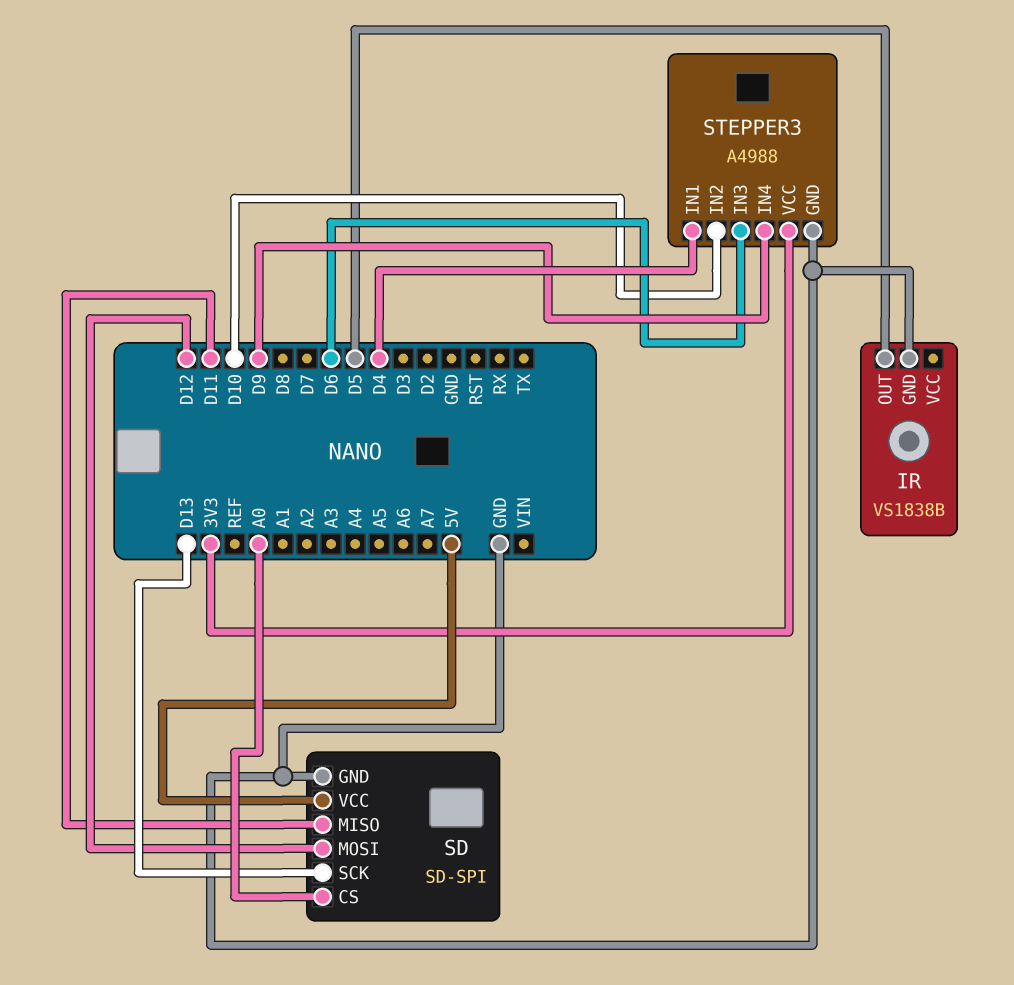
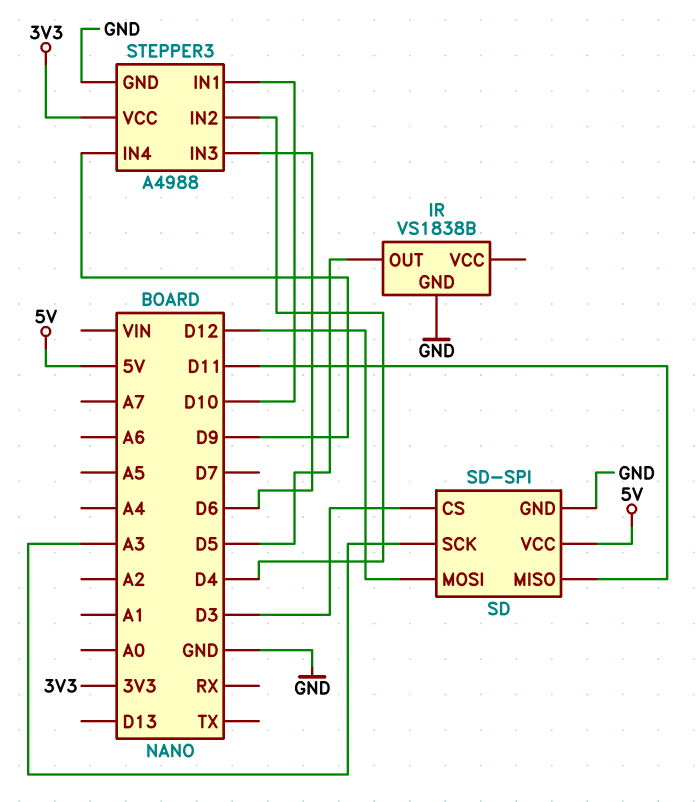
SD pin CS: A0 -> D3
SD pin SCK: D13 -> A3
STEPPER3 pin IN1: D4 -> D10
STEPPER3 pin IN2: D10 -> D4

